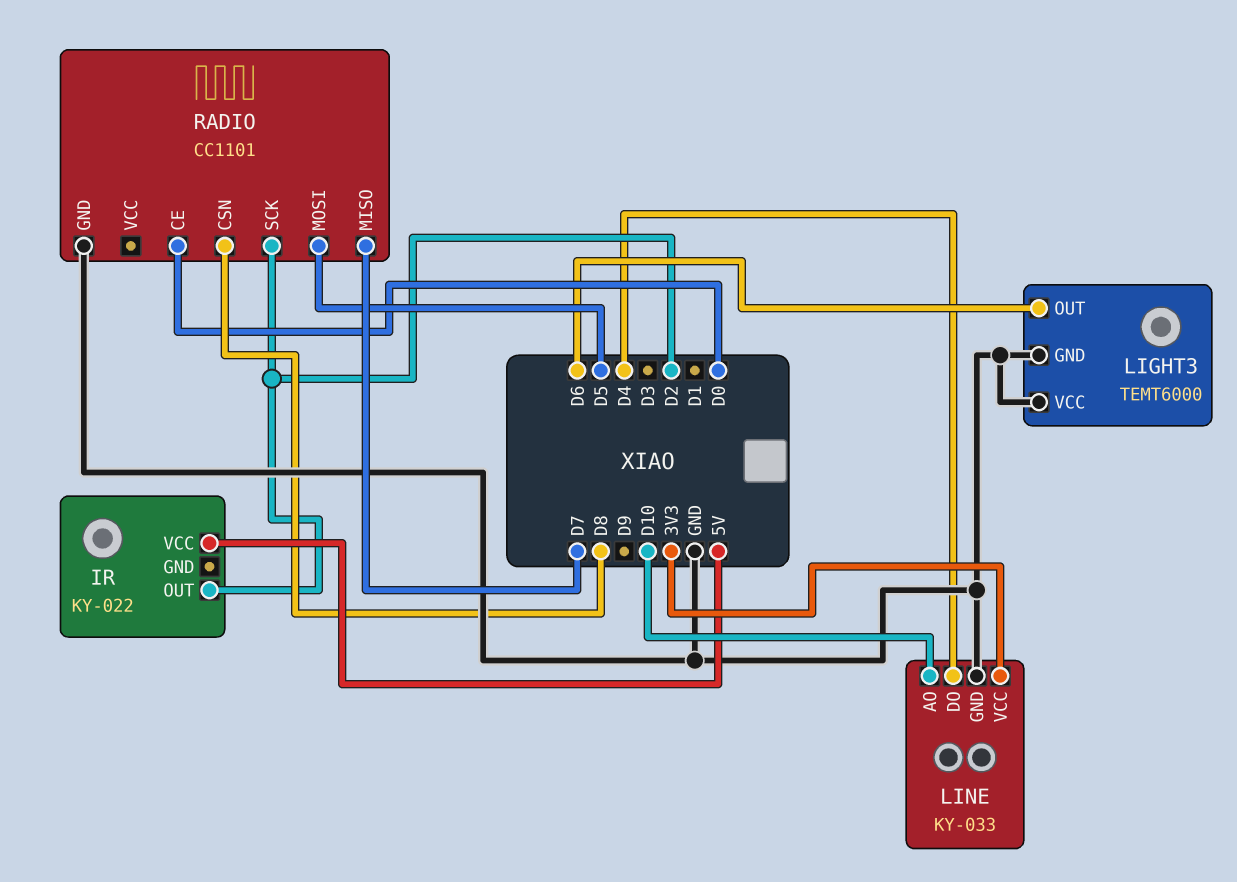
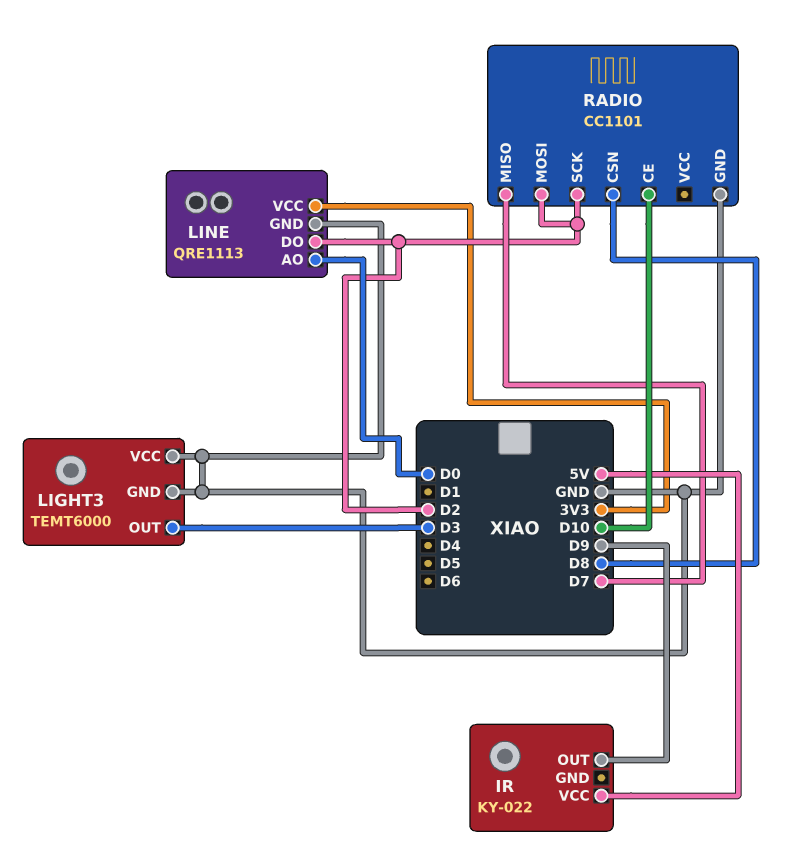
IR pin OUT: D2 -> D9
LIGHT3 pin OUT: D6 -> D3
LINE: KY-033 -> QRE1113
LINE pin AO: D10 -> D0
LINE pin DO: D4 -> D2
RADIO pin CE: D0 -> D10
RADIO pin MOSI: D5 -> D2

